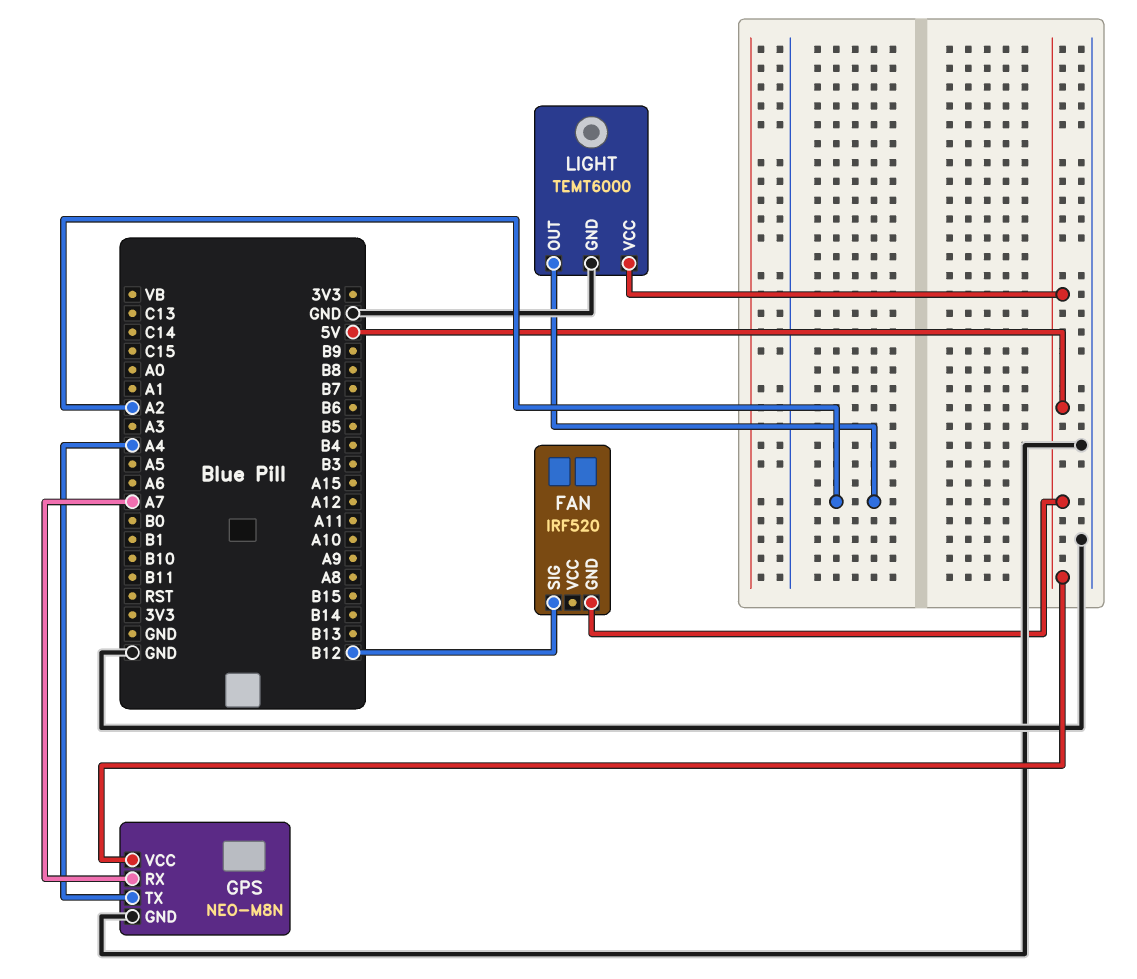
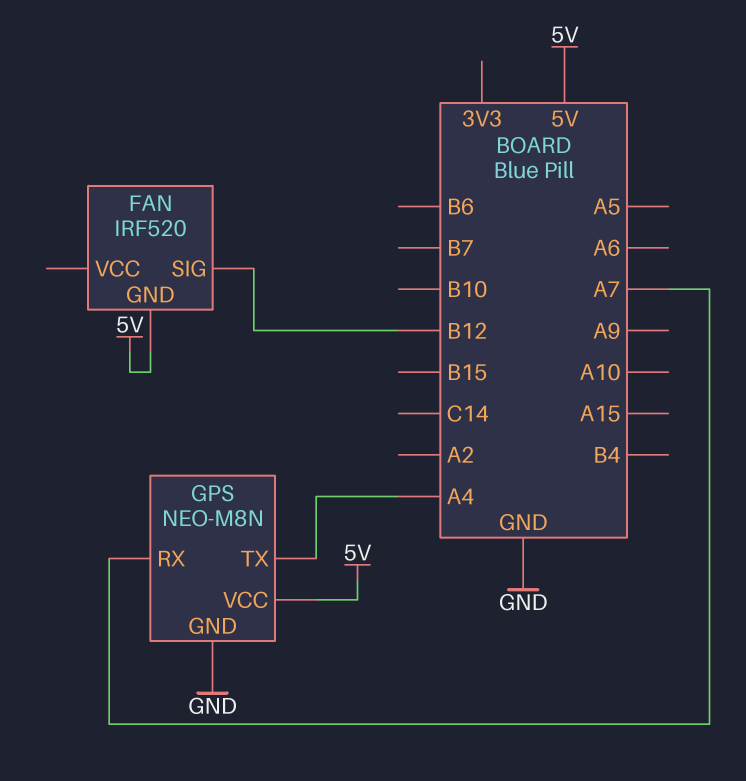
LIGHT: TEMT6000 -> none
LIGHT pin GND: GND -> none
LIGHT pin OUT: A2 -> none
LIGHT pin VCC: 5V -> none

